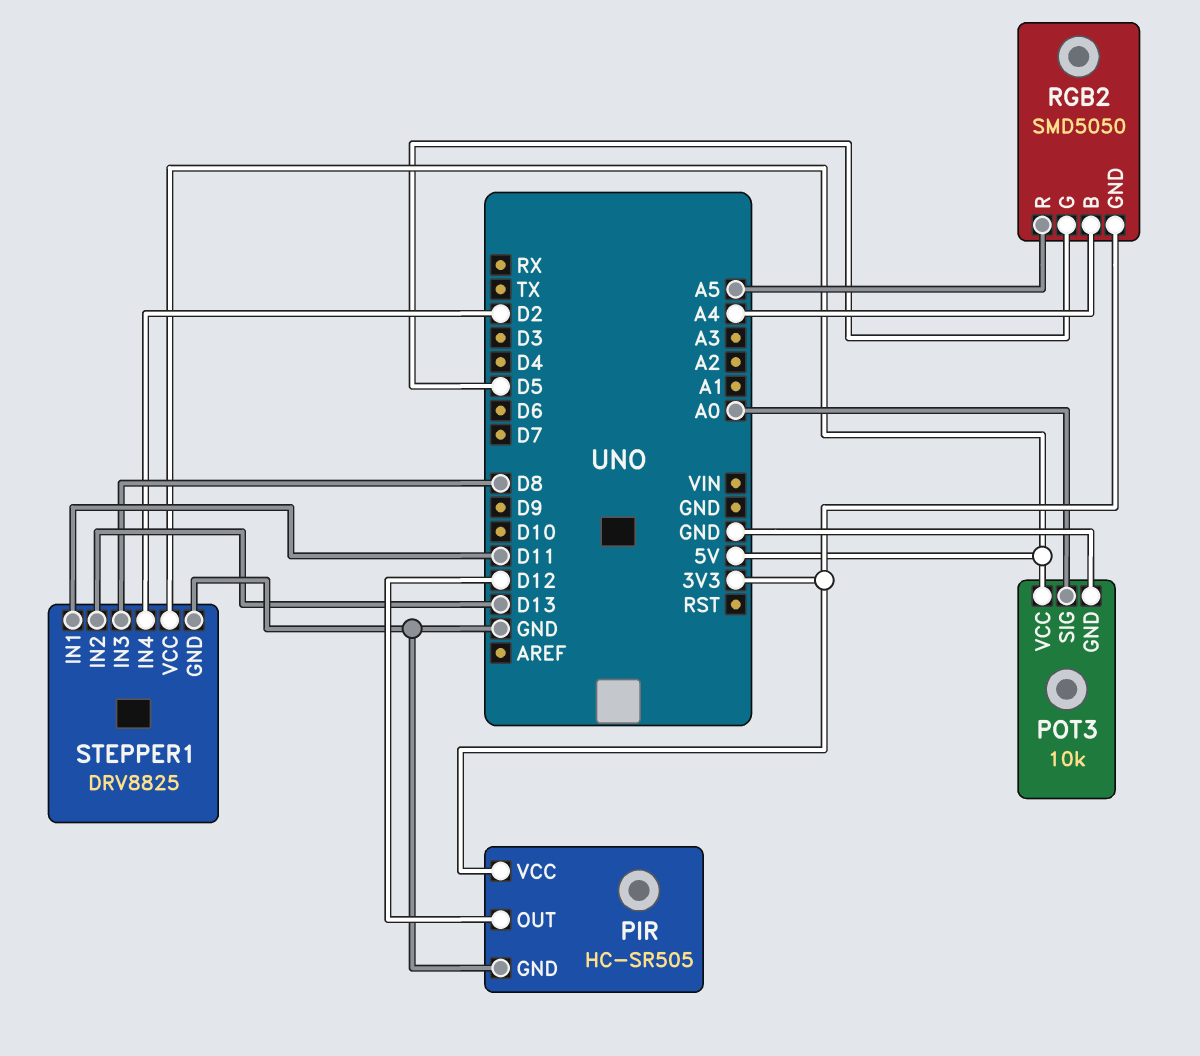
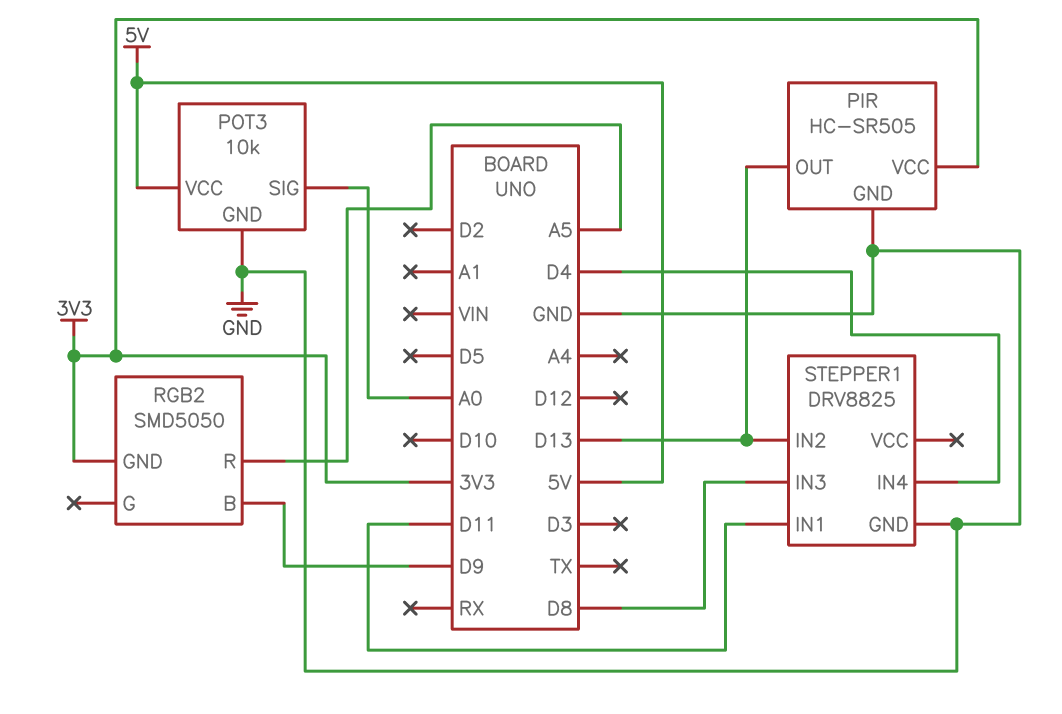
PIR pin OUT: D12 -> D13
RGB2 pin B: A4 -> D9
RGB2 pin G: D5 -> none
STEPPER1 pin IN4: D2 -> D4
STEPPER1 pin VCC: 5V -> none

